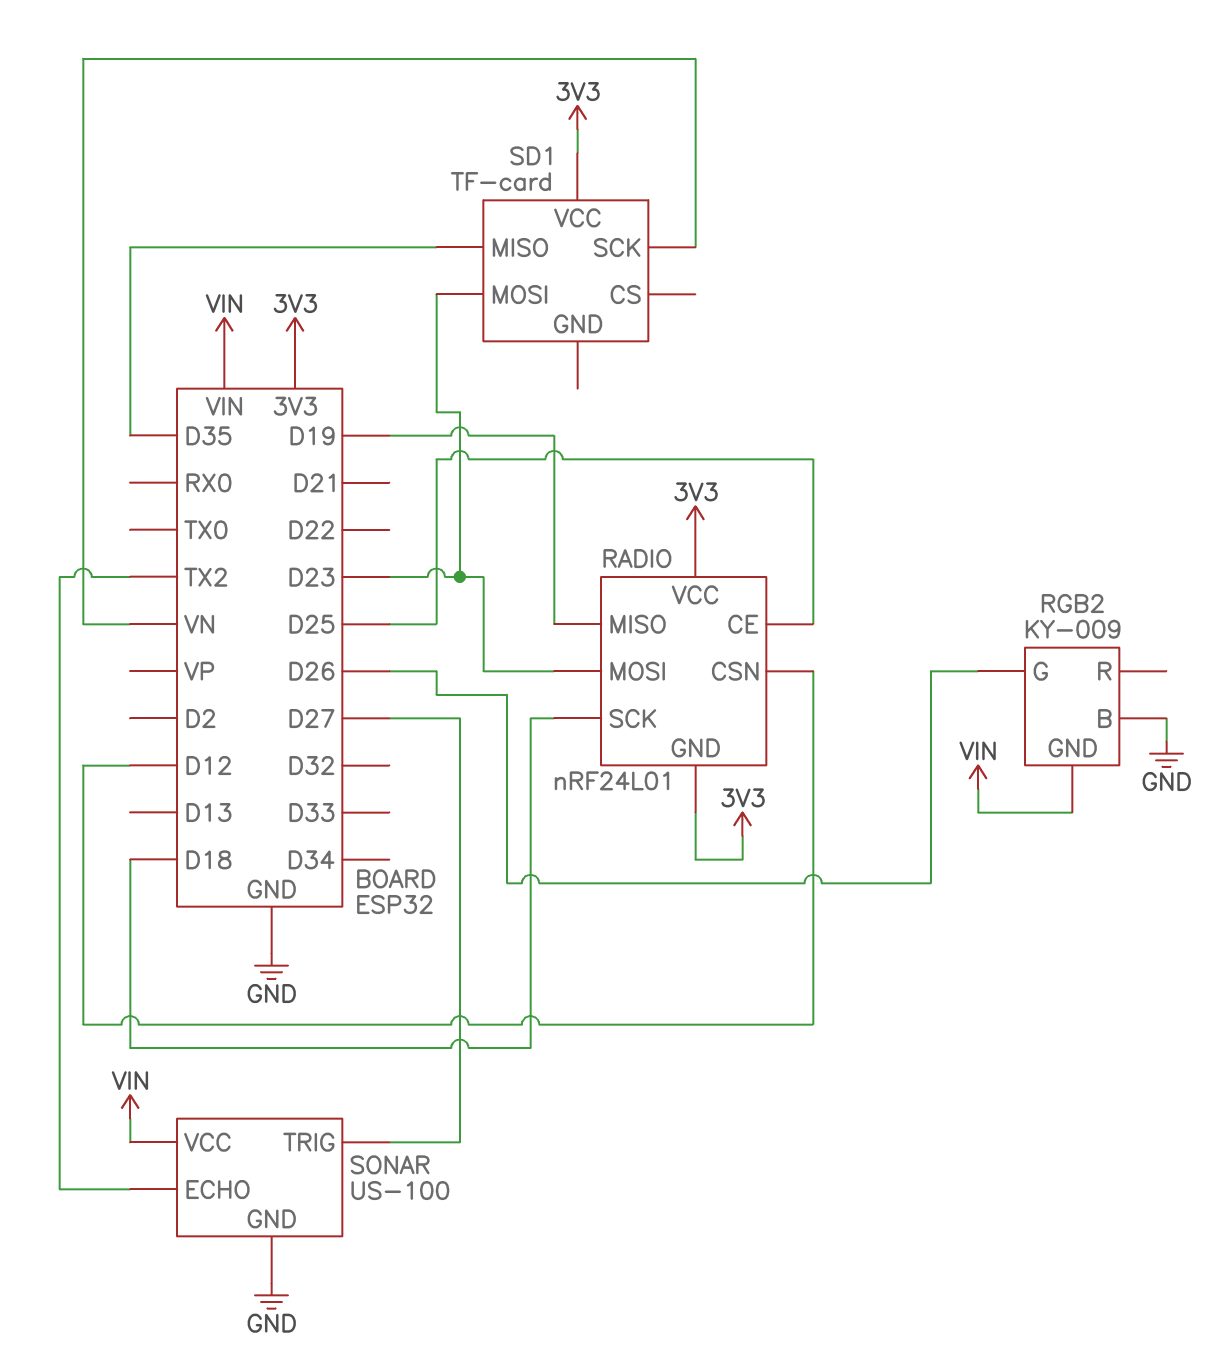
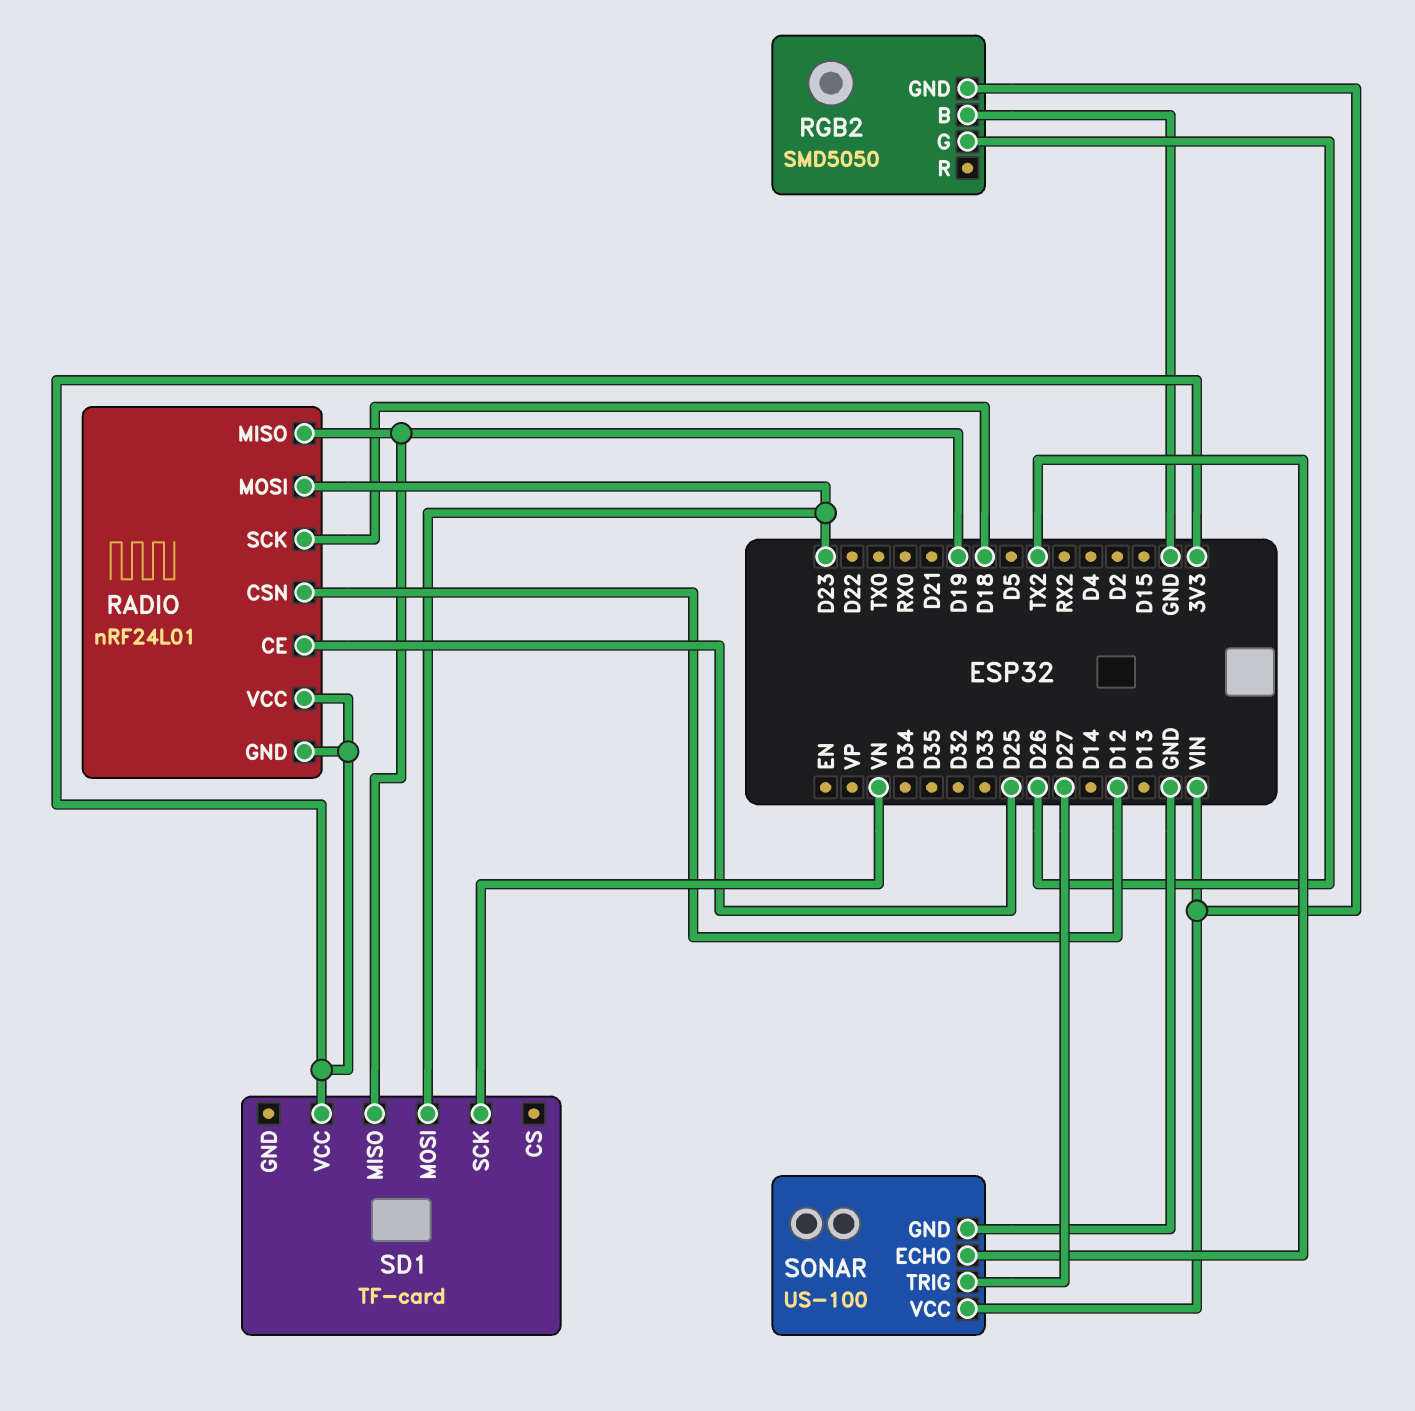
RGB2: KY-009 -> SMD5050
SD1 pin MISO: D35 -> D19

